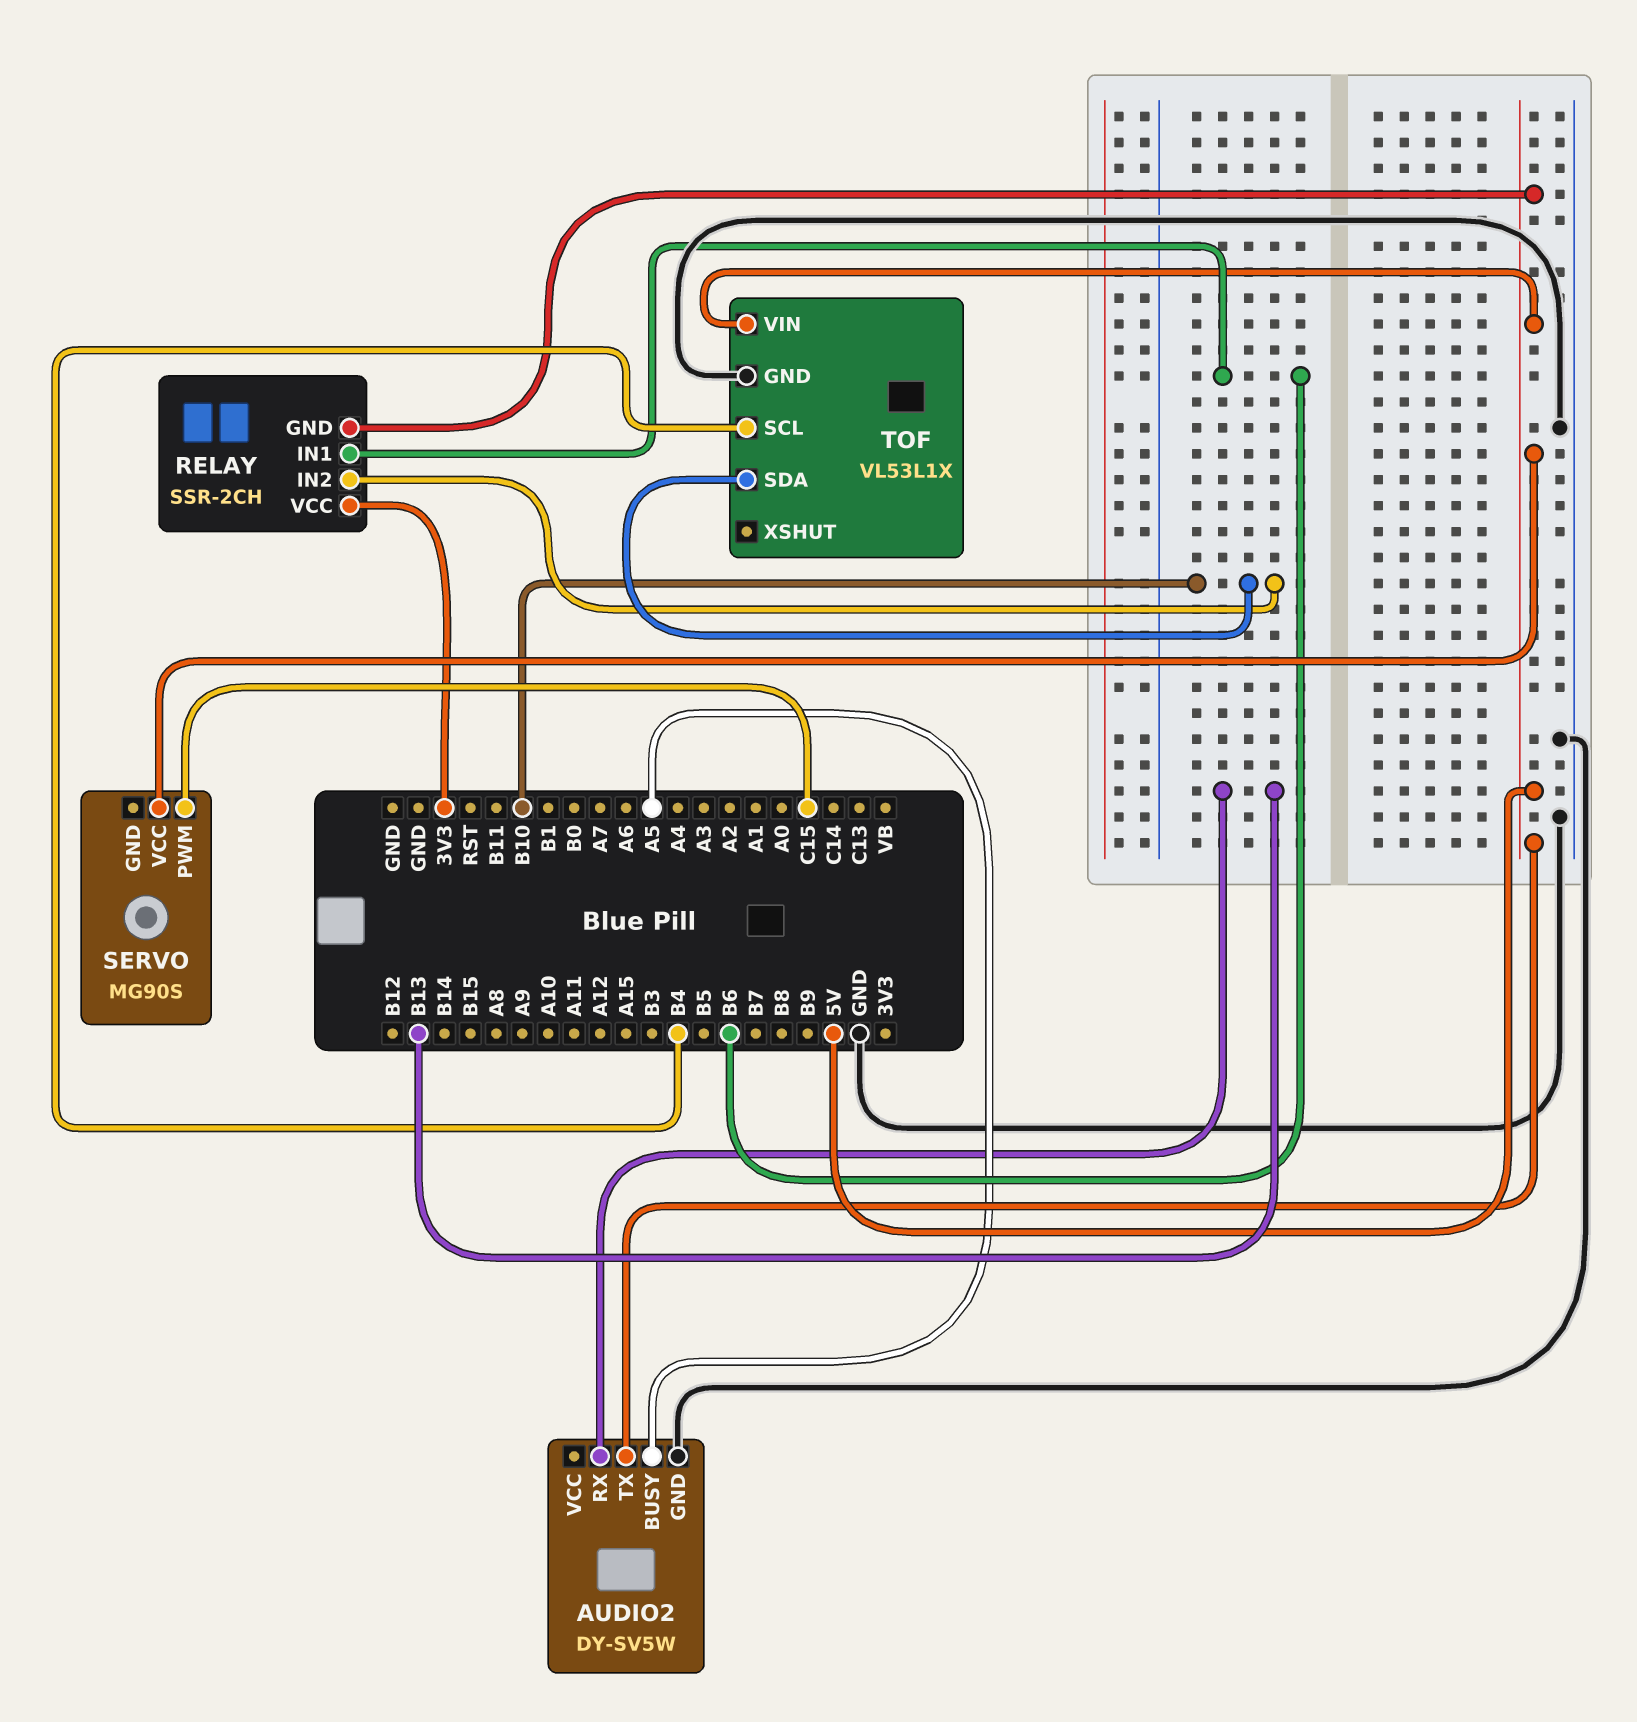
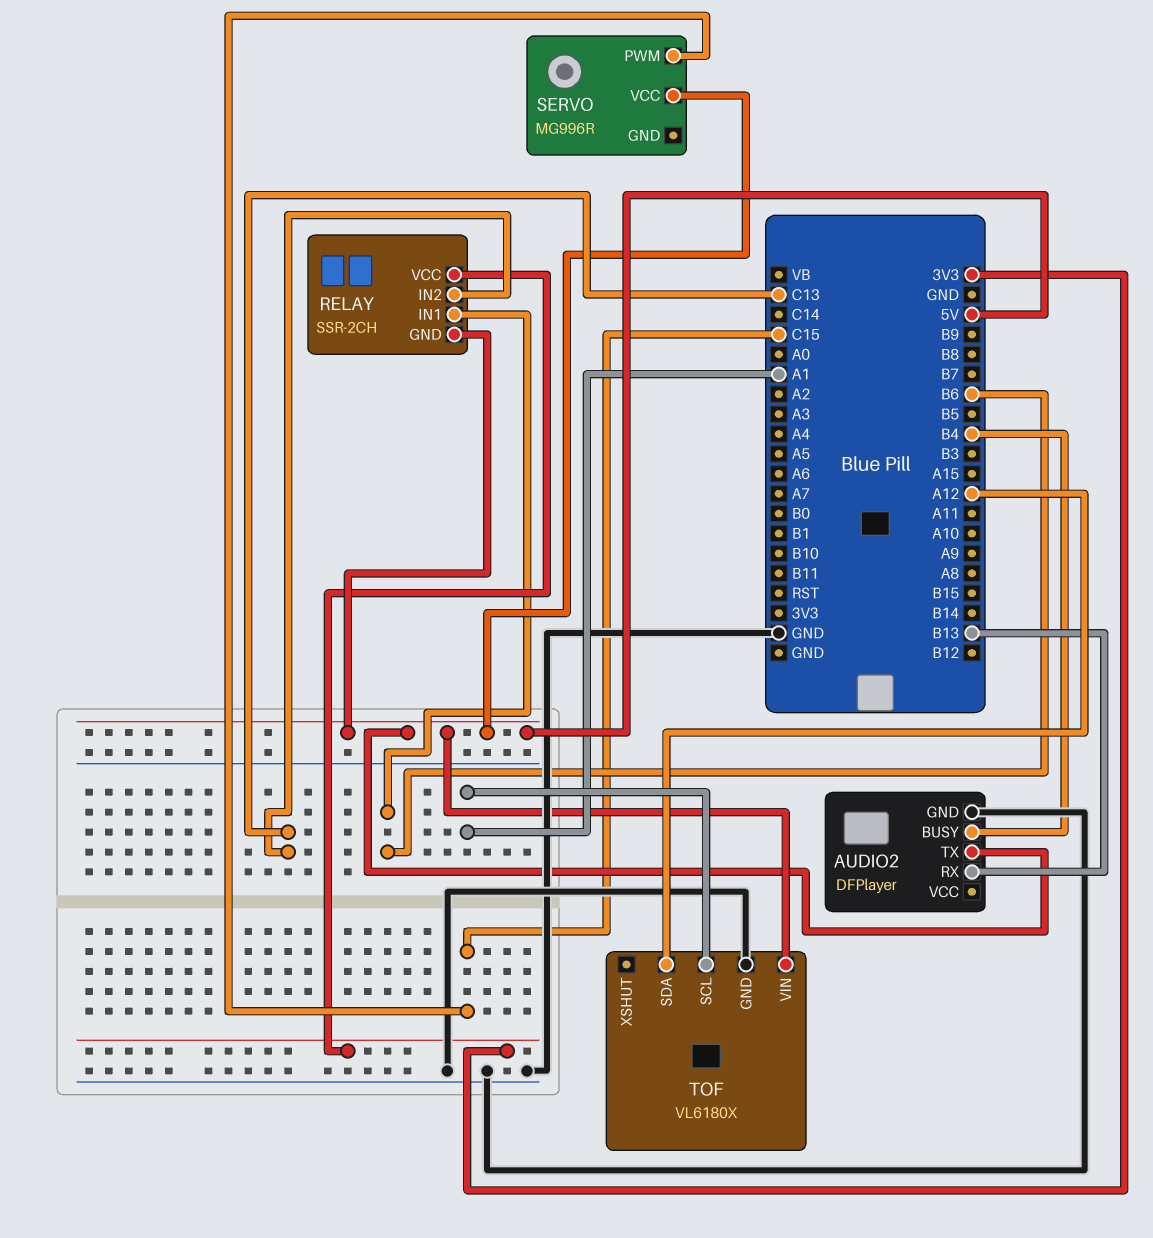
AUDIO2: DY-SV5W -> DFPlayer
AUDIO2 pin BUSY: A5 -> B4
RELAY pin IN2: B10 -> C13
SERVO: MG90S -> MG996R
TOF: VL53L1X -> VL6180X
TOF pin SCL: B4 -> A1
TOF pin SDA: B10 -> A12

